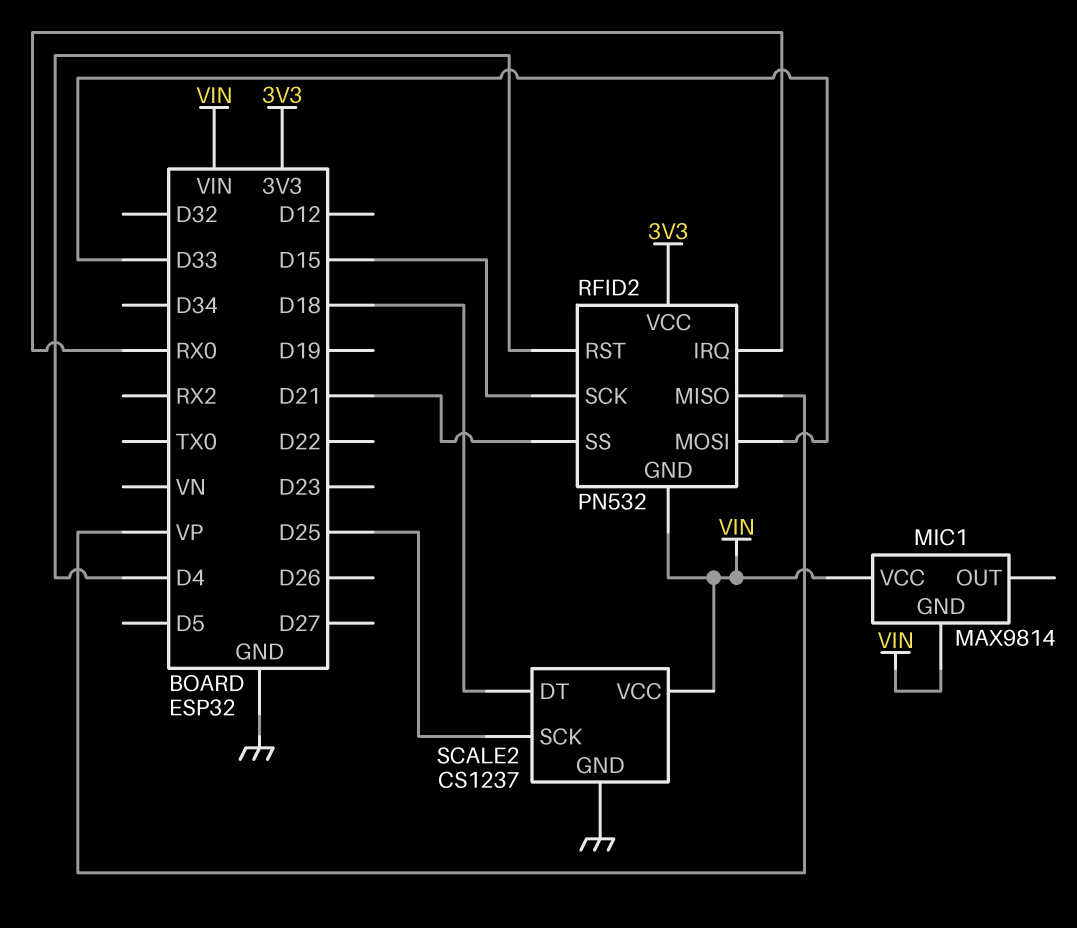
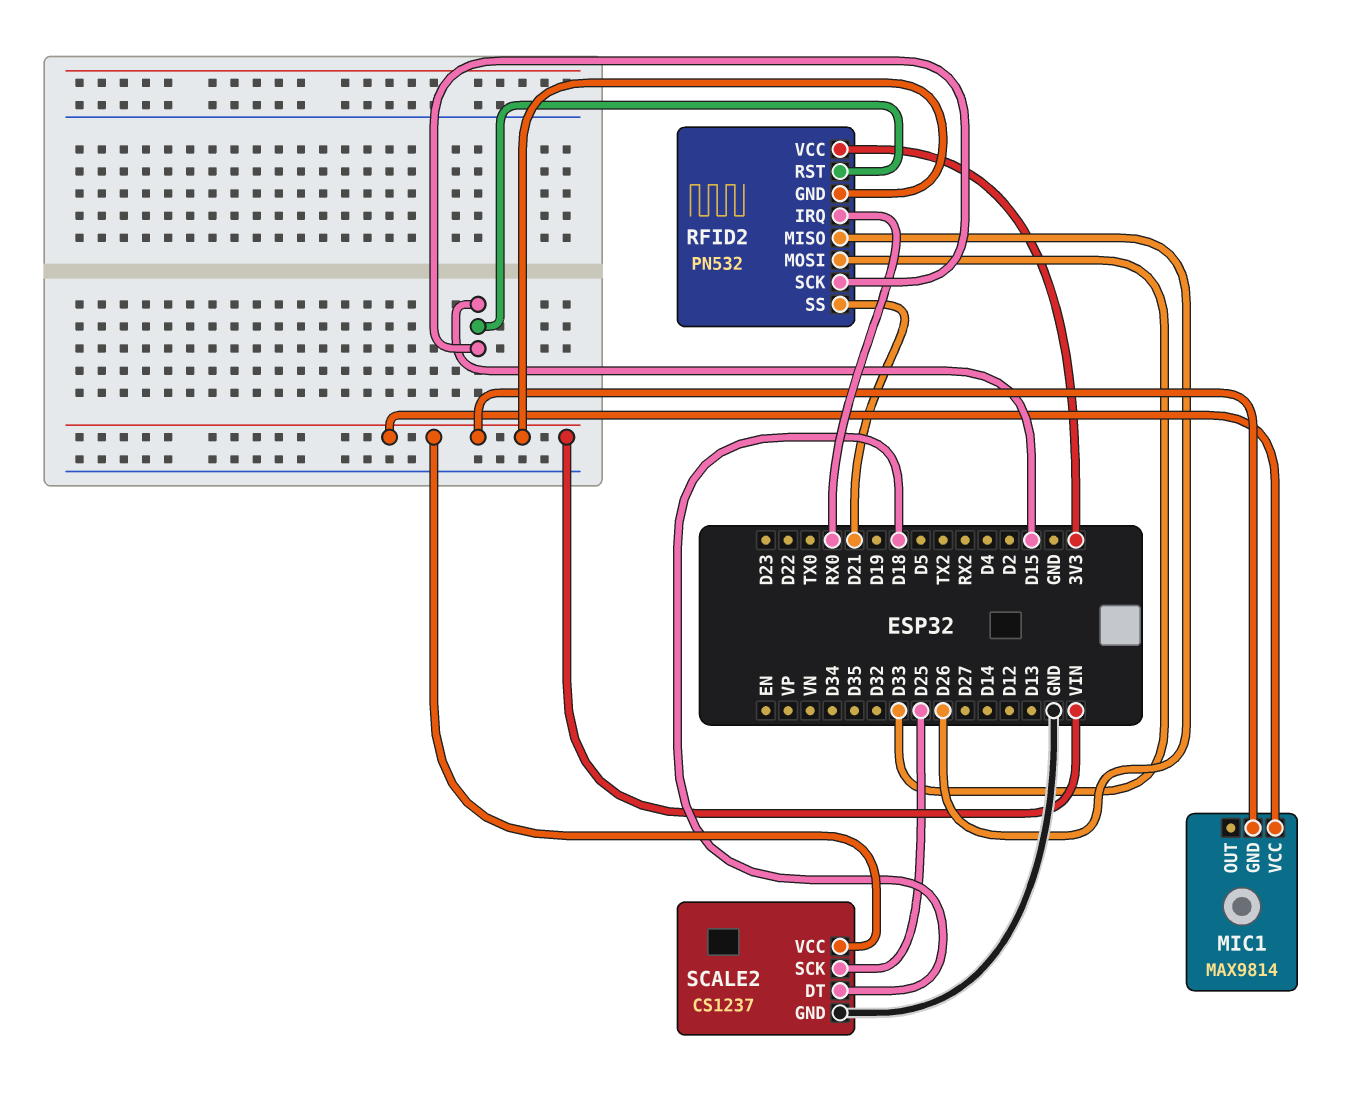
RFID2 pin MISO: VP -> D26
RFID2 pin RST: D4 -> D15

